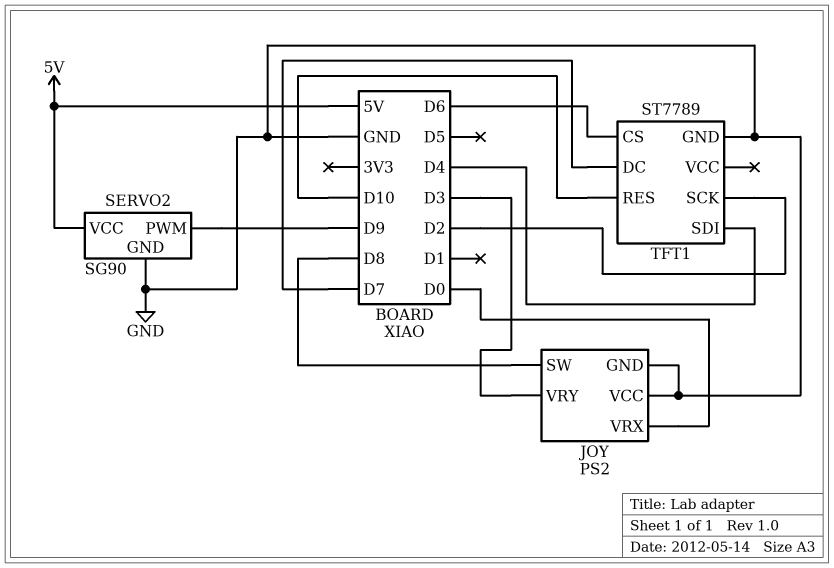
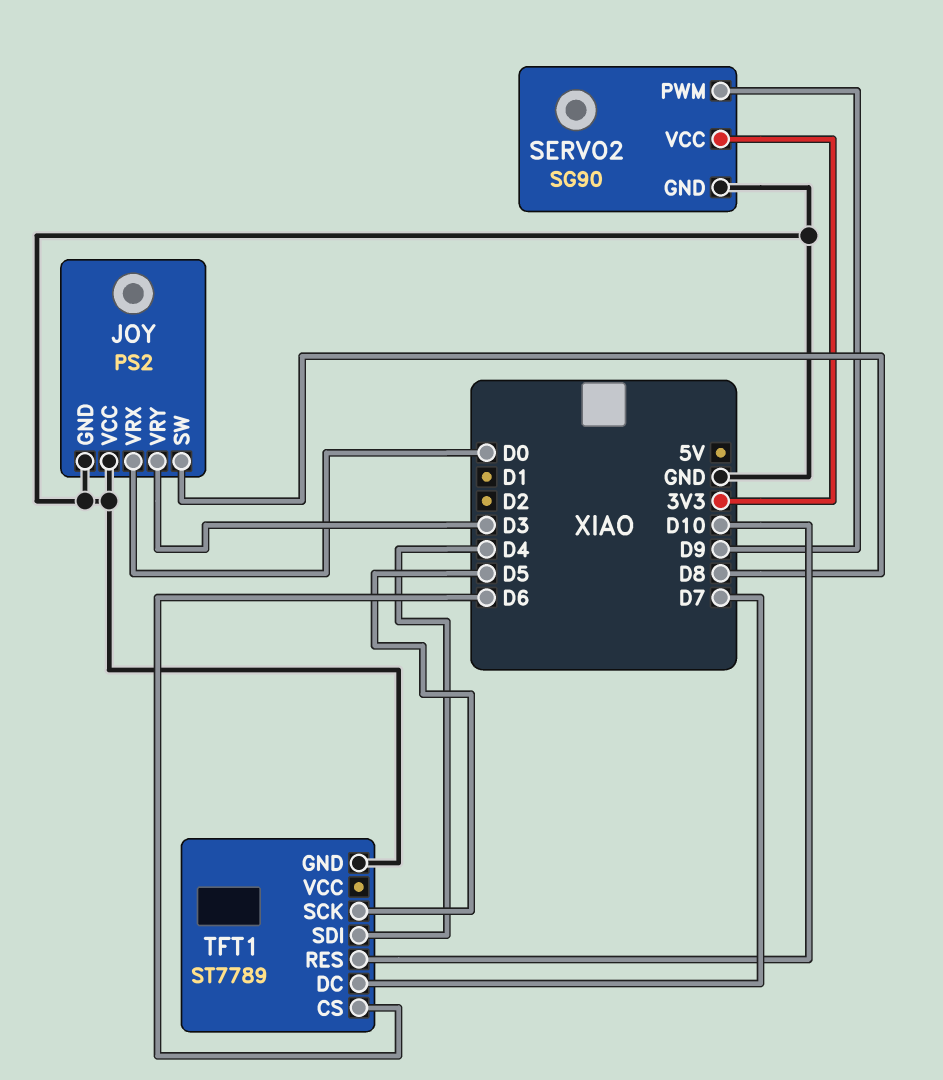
SERVO2 pin VCC: 5V -> 3V3
TFT1 pin SCK: D2 -> D5

